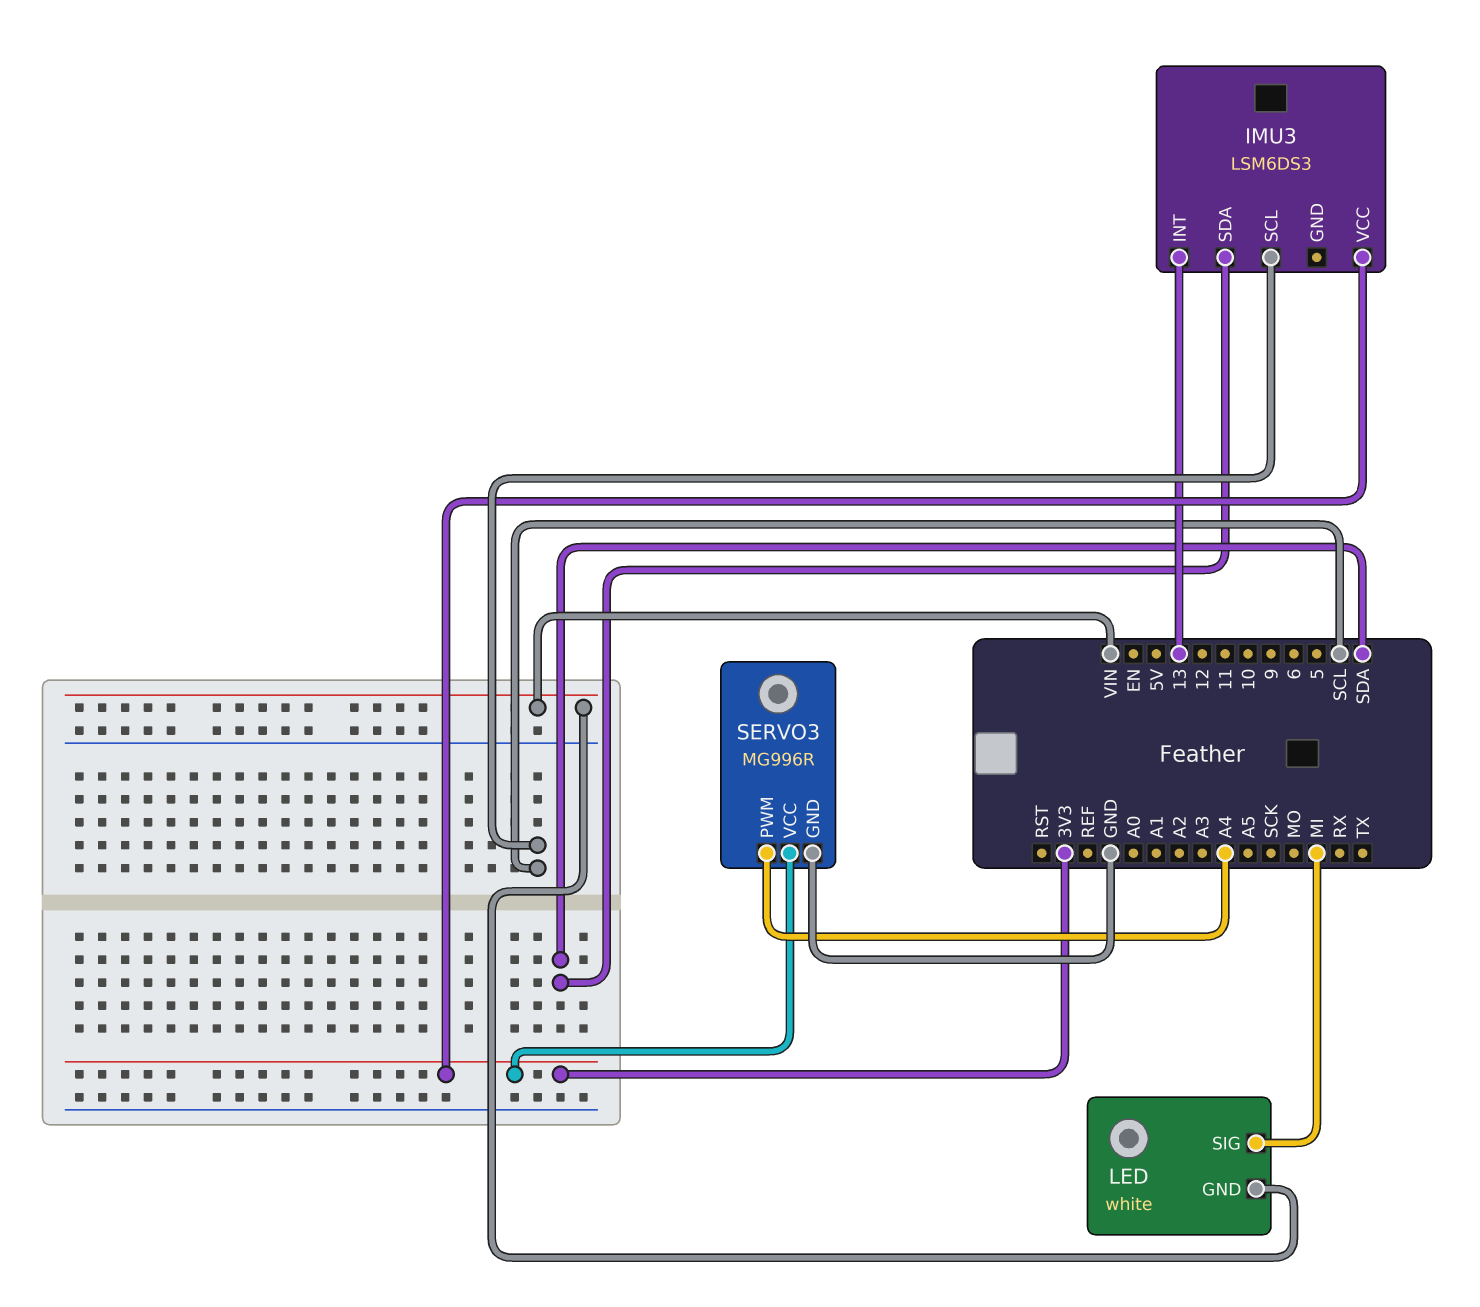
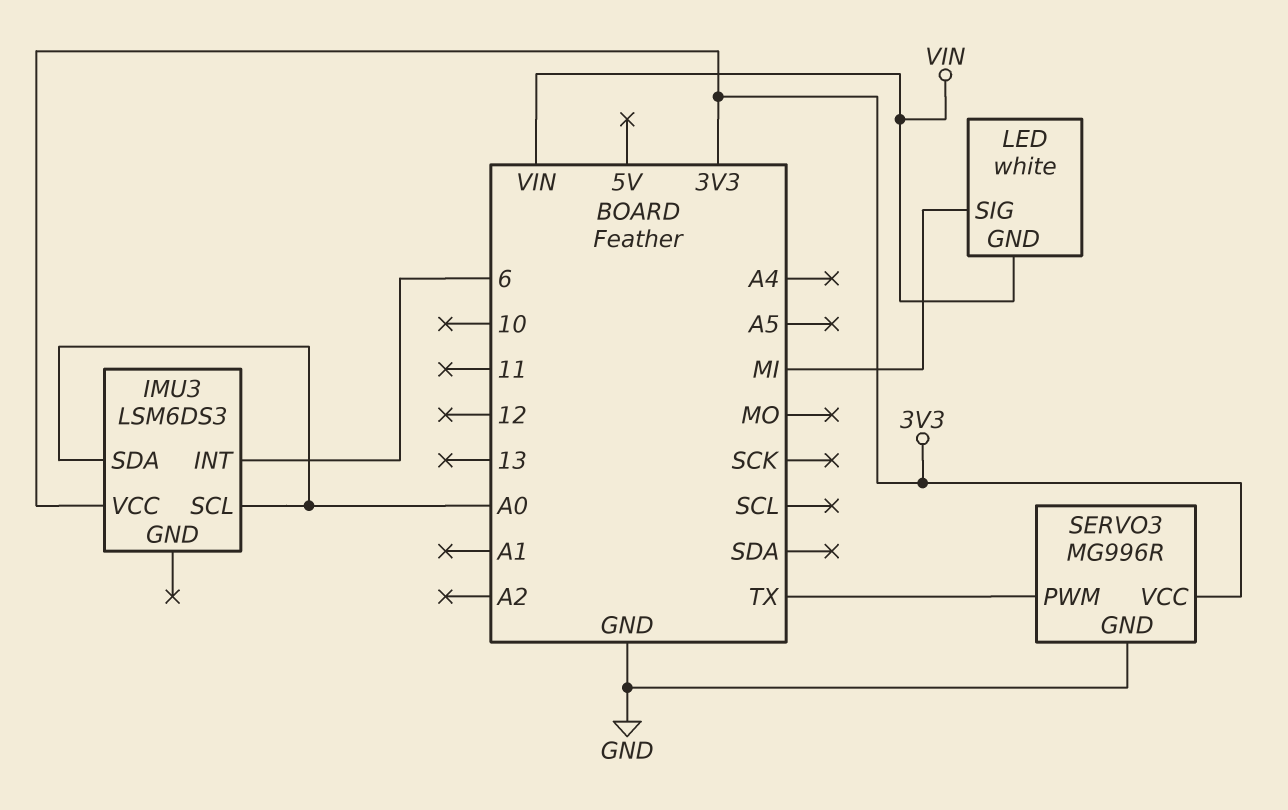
IMU3 pin INT: 13 -> 6
IMU3 pin SCL: SCL -> A0
IMU3 pin SDA: SDA -> A0
SERVO3 pin PWM: A4 -> TX

